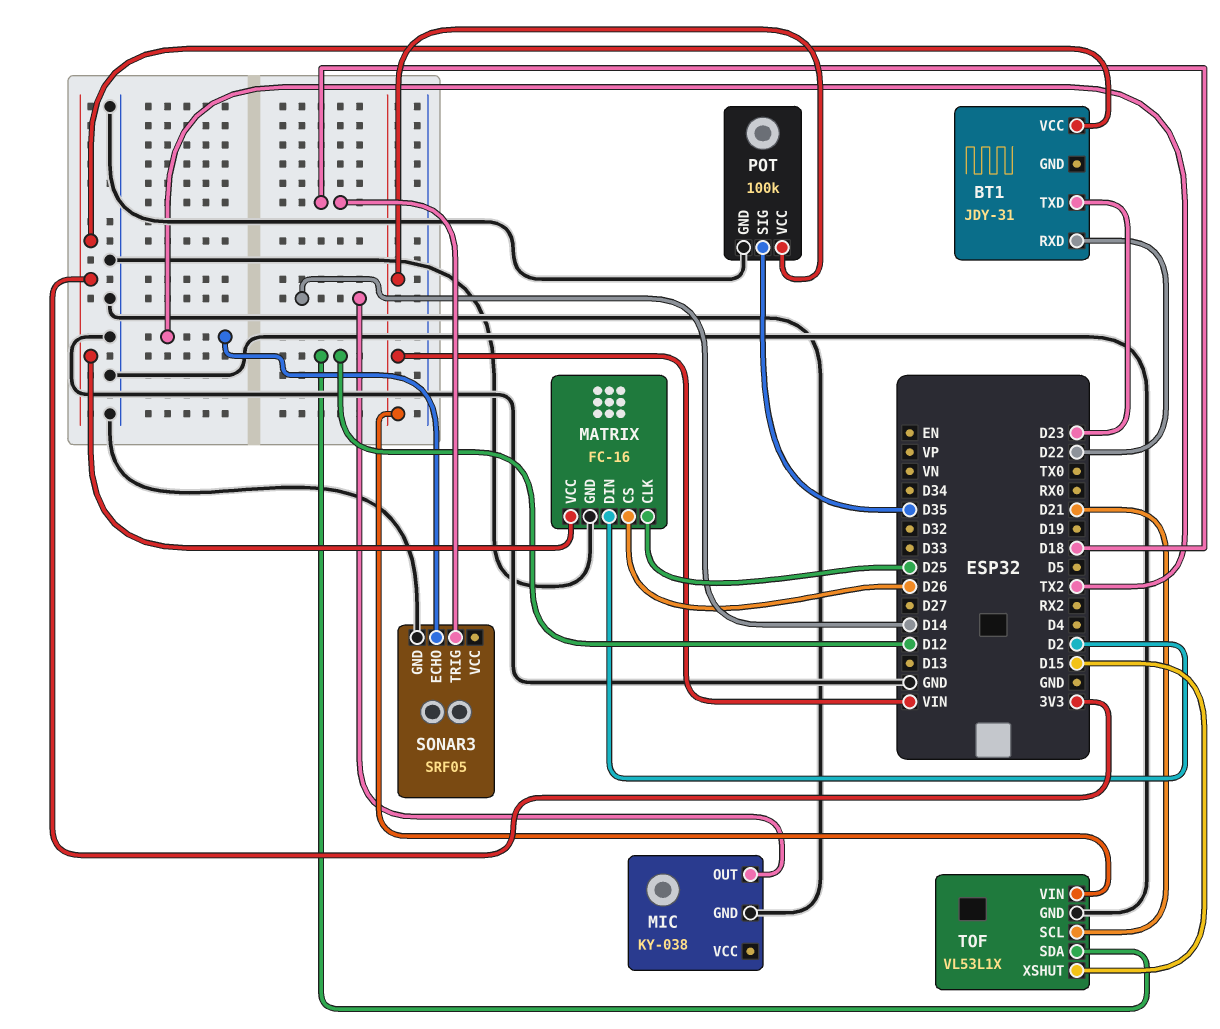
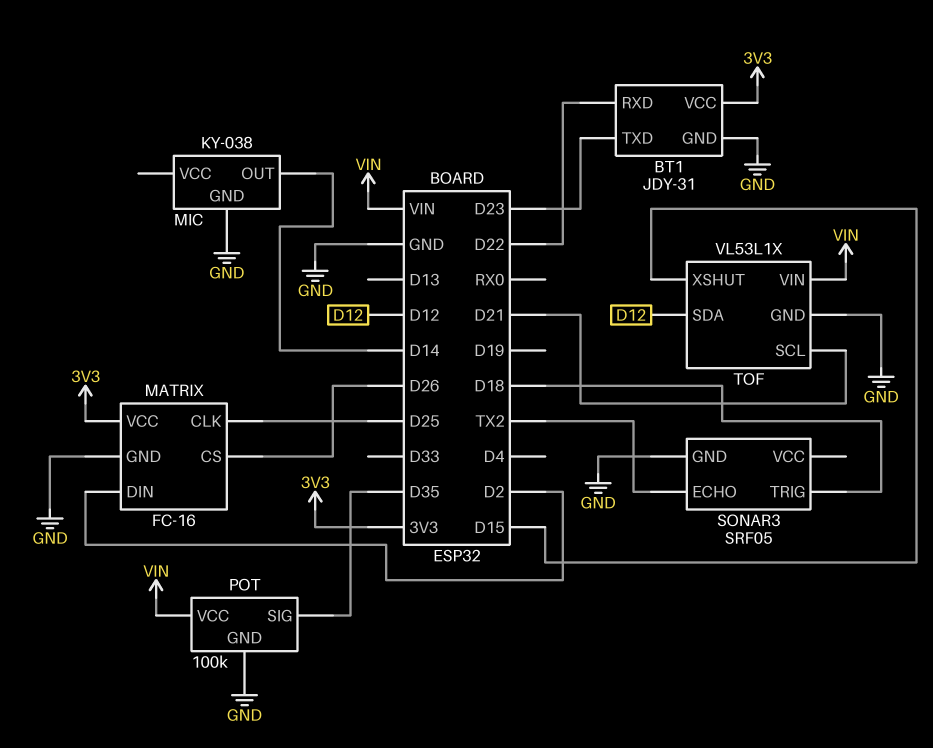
BT1 pin GND: none -> GND

